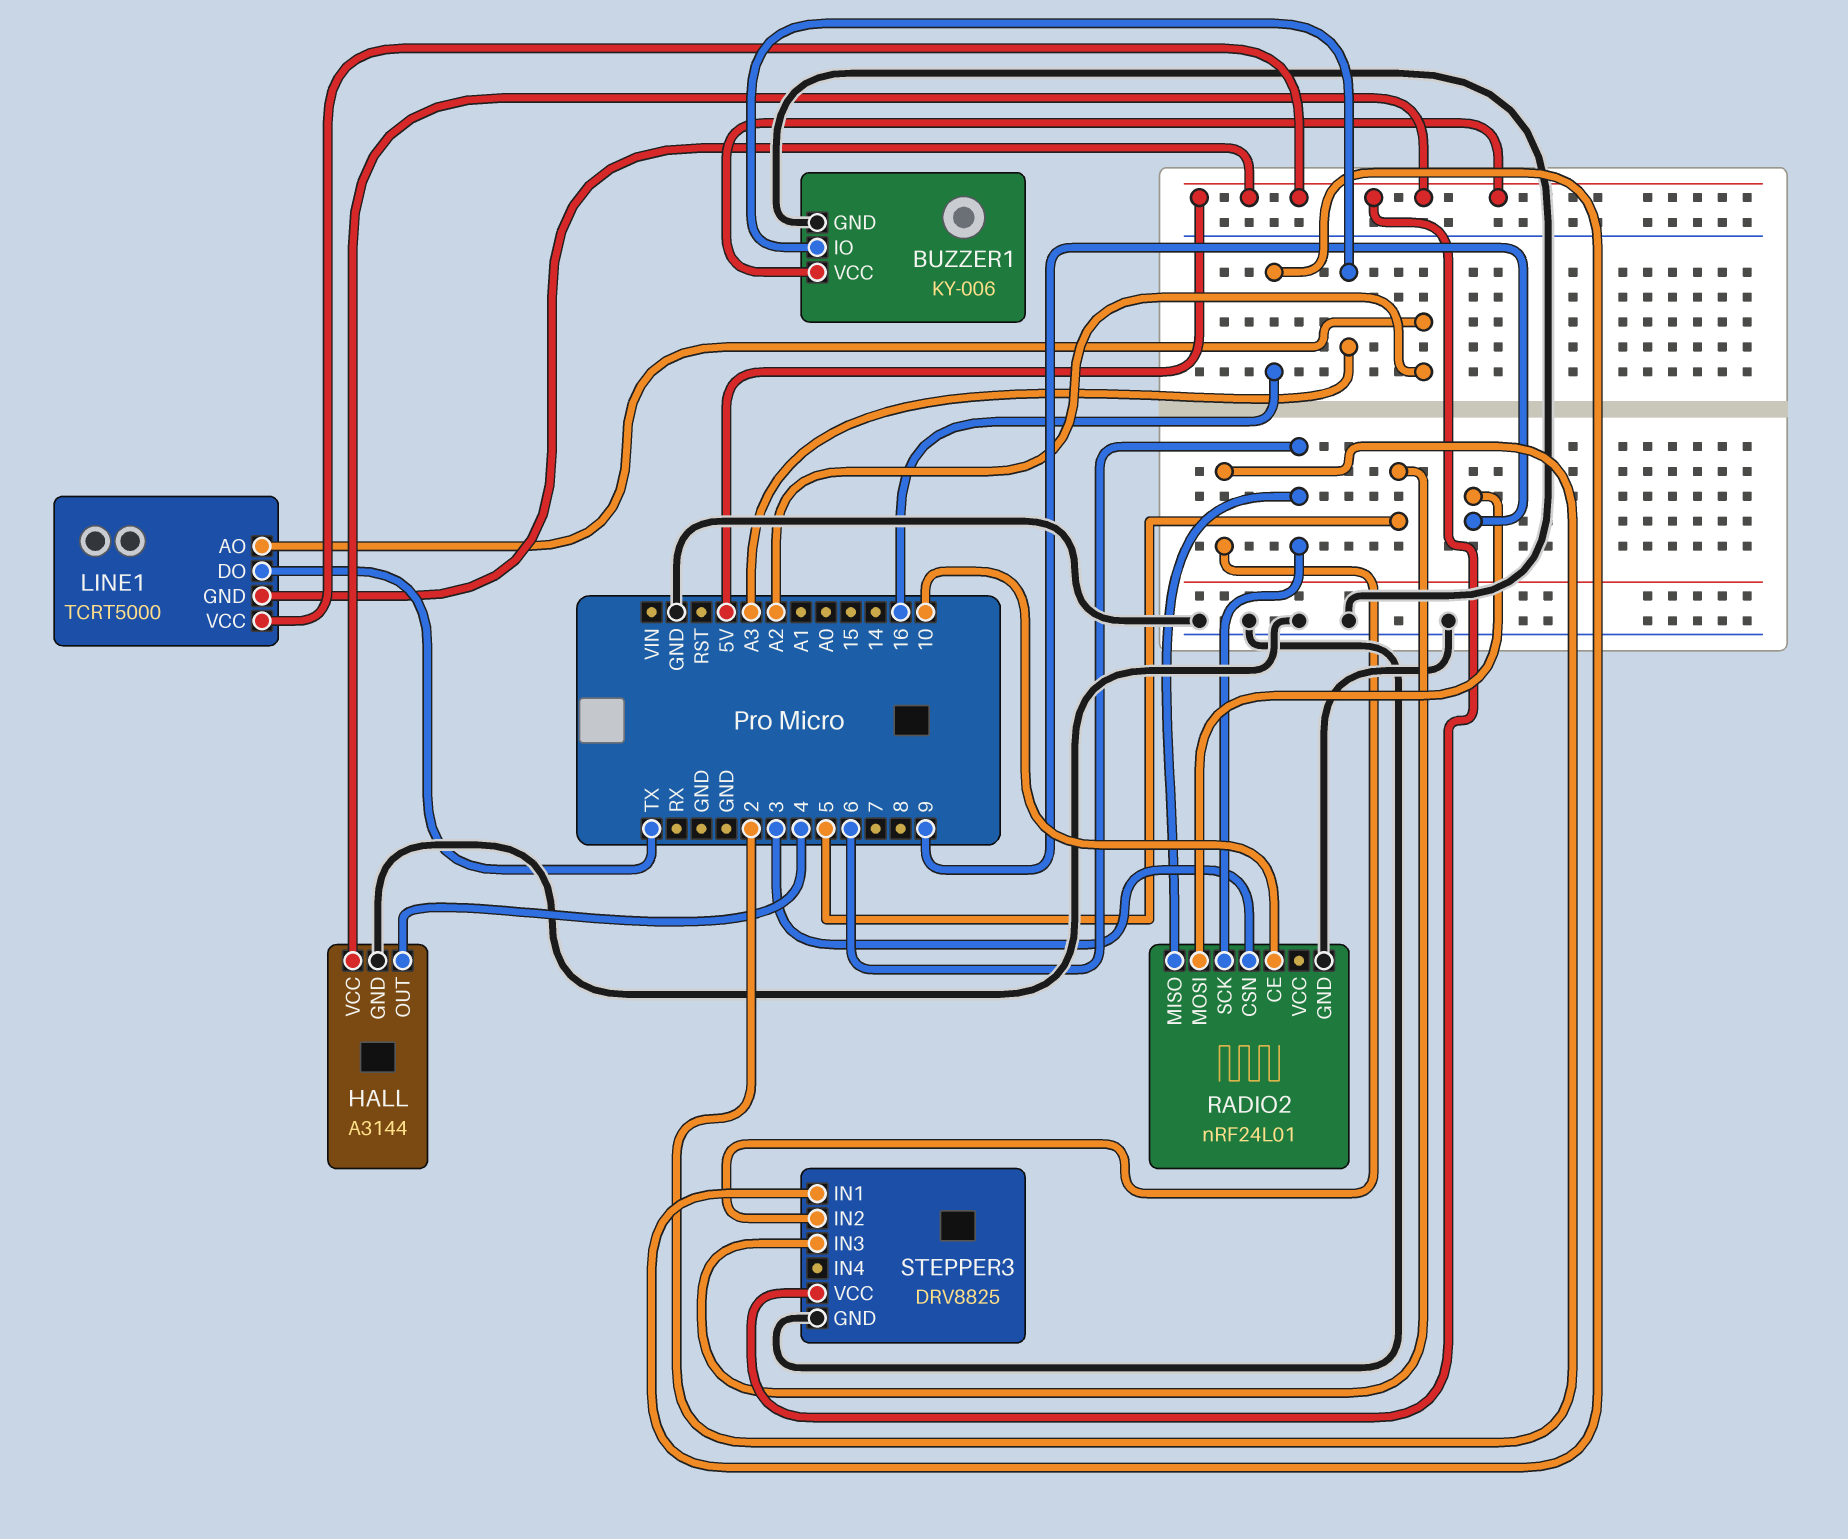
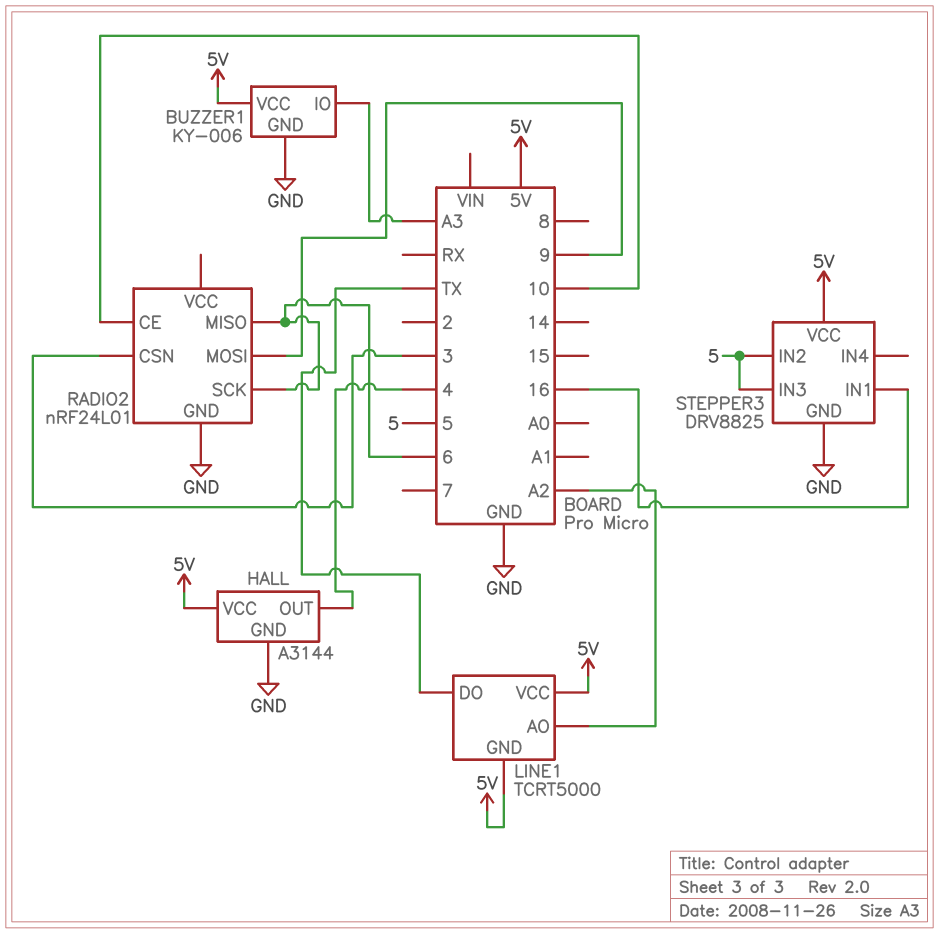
STEPPER3 pin IN2: 2 -> 5

